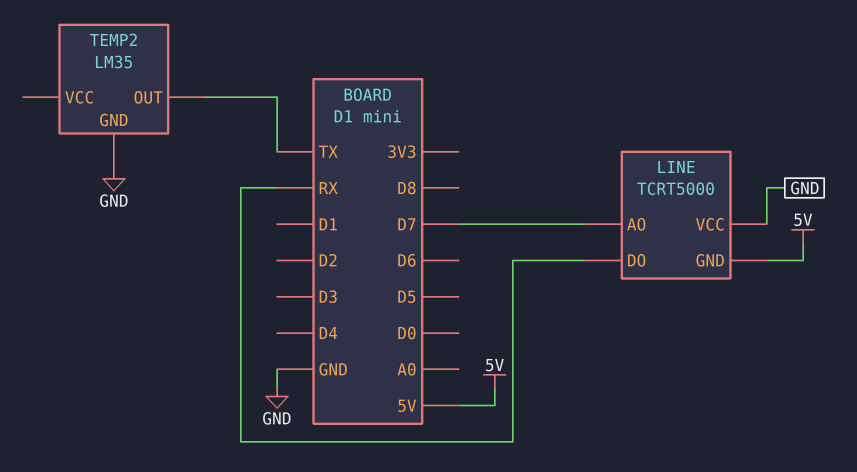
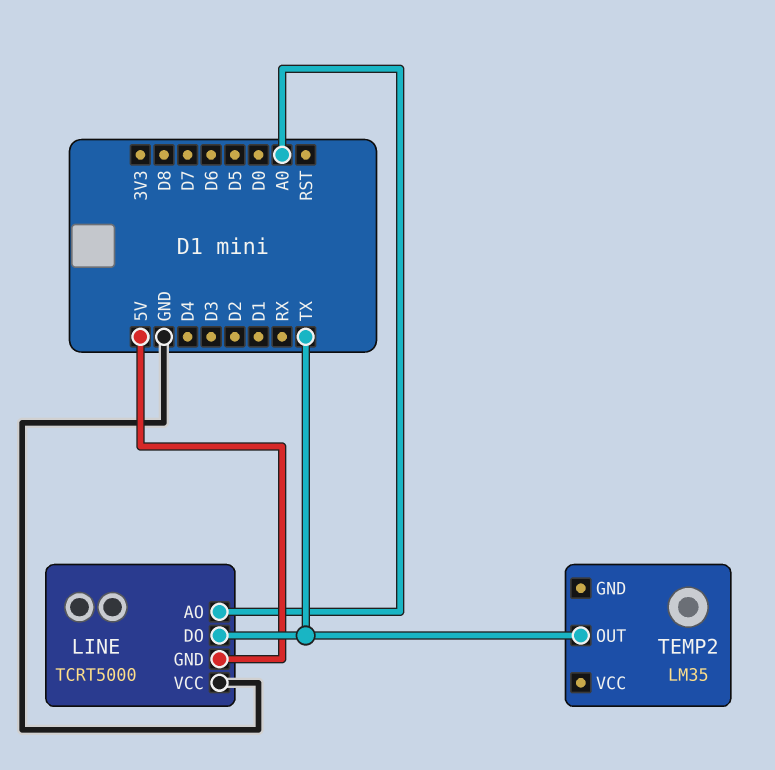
LINE pin AO: D7 -> A0
LINE pin DO: RX -> TX
TEMP2 pin GND: GND -> none

